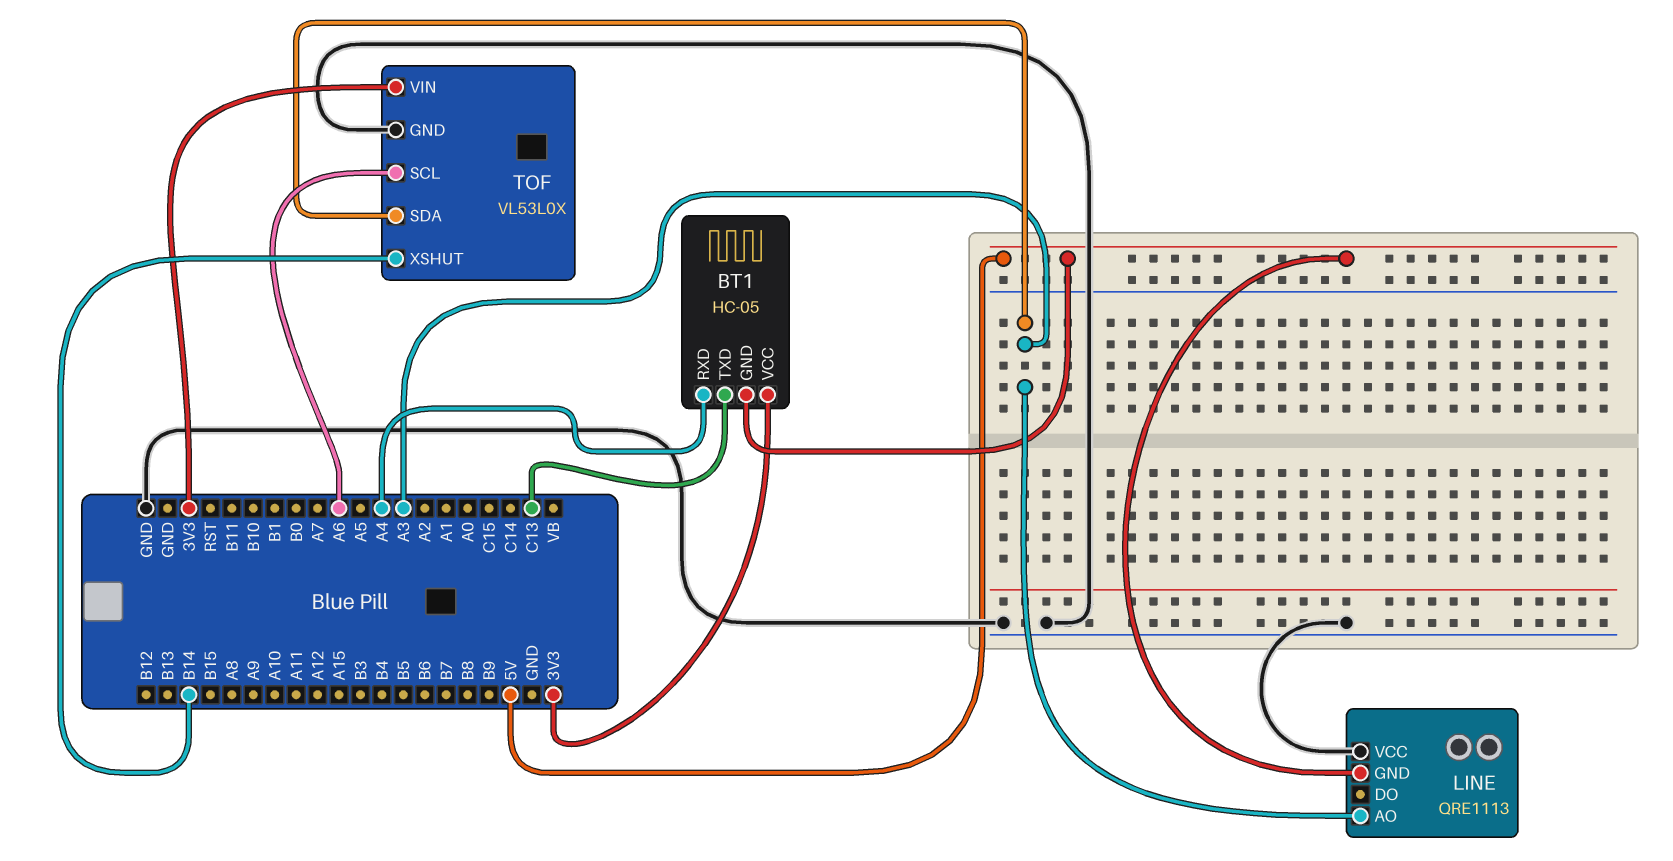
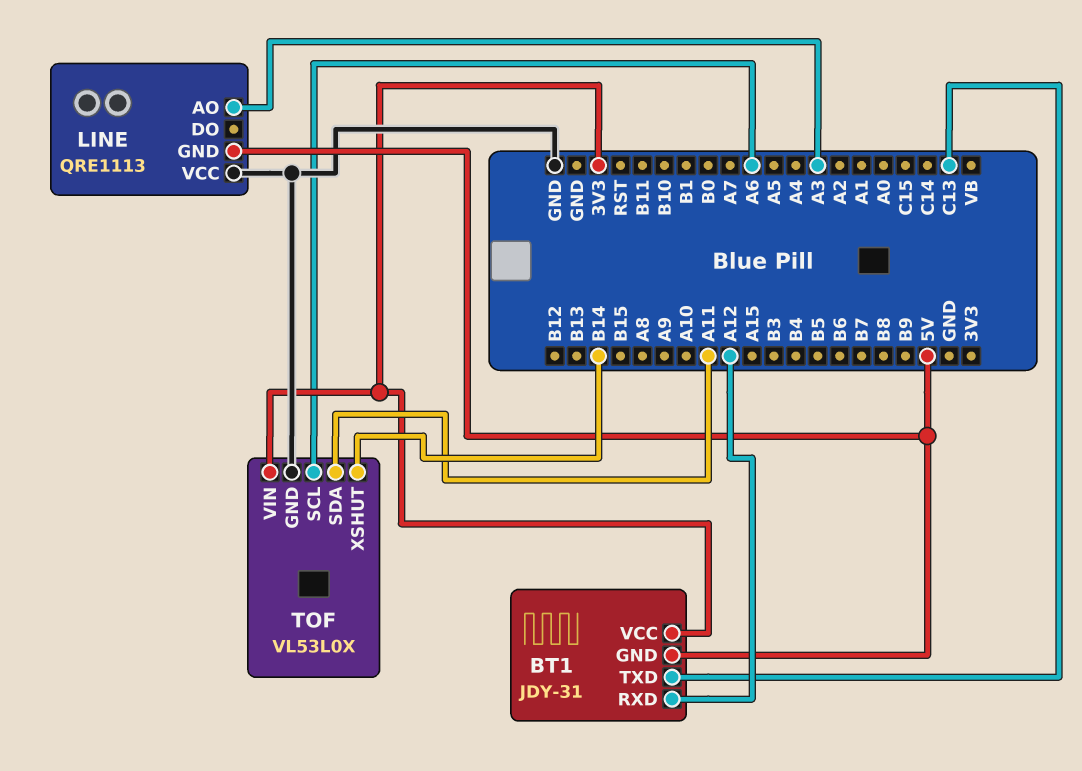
BT1: HC-05 -> JDY-31
BT1 pin RXD: A4 -> A12
TOF pin SDA: A3 -> A11

